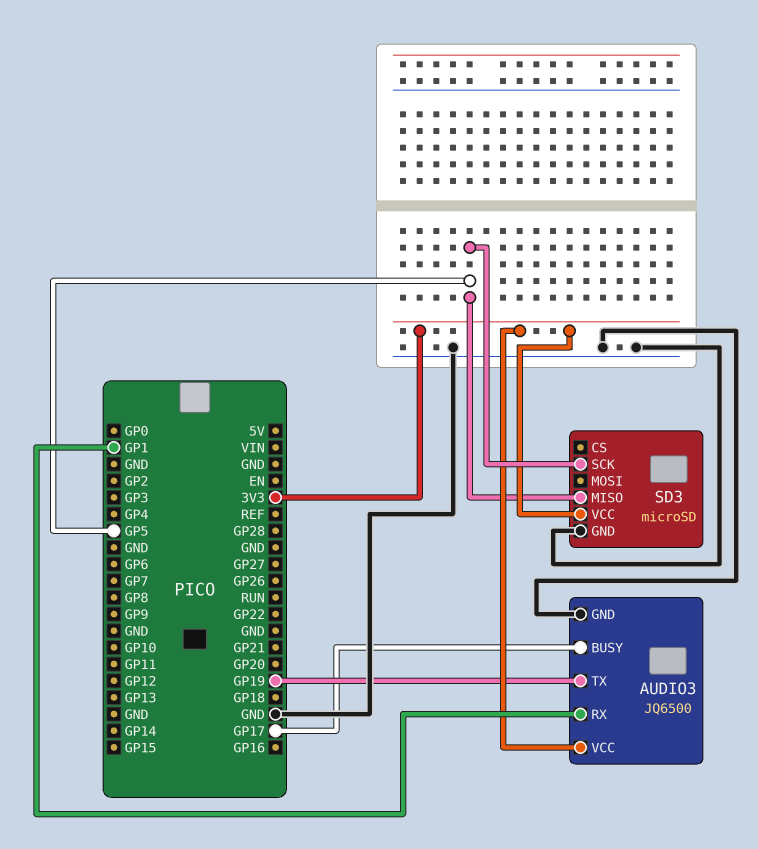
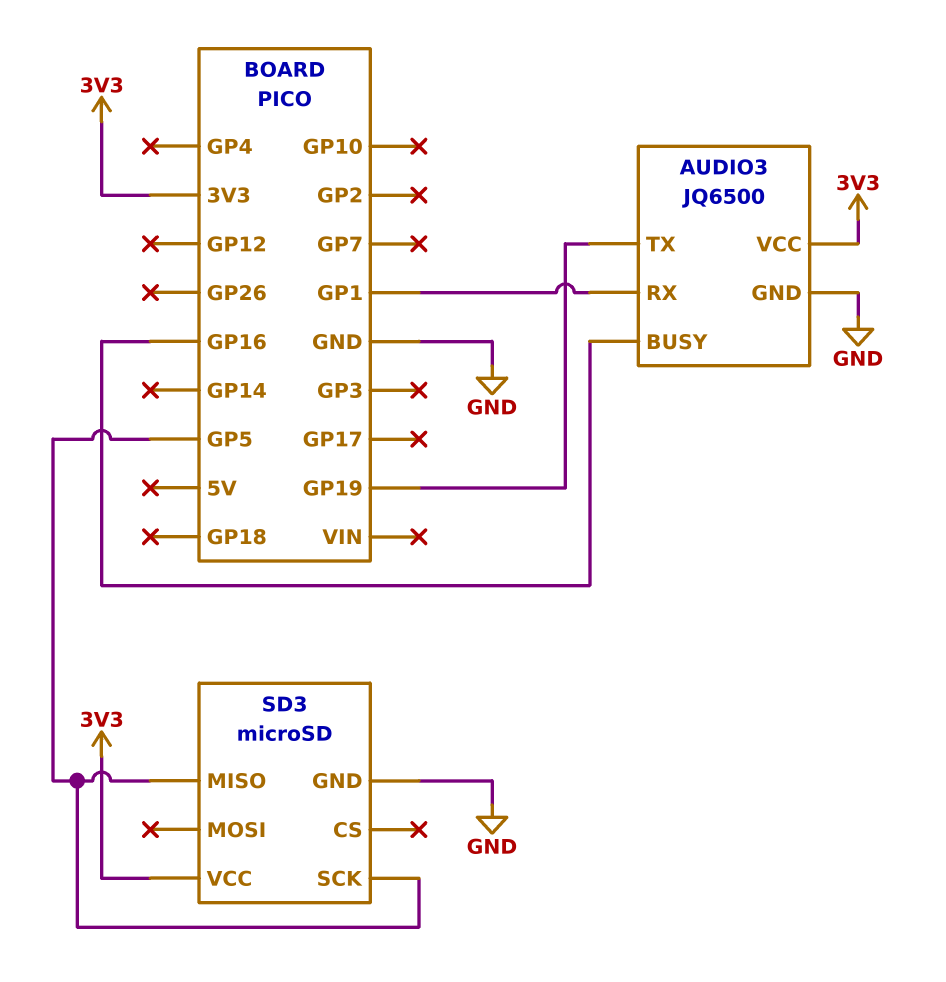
AUDIO3 pin BUSY: GP17 -> GP16

